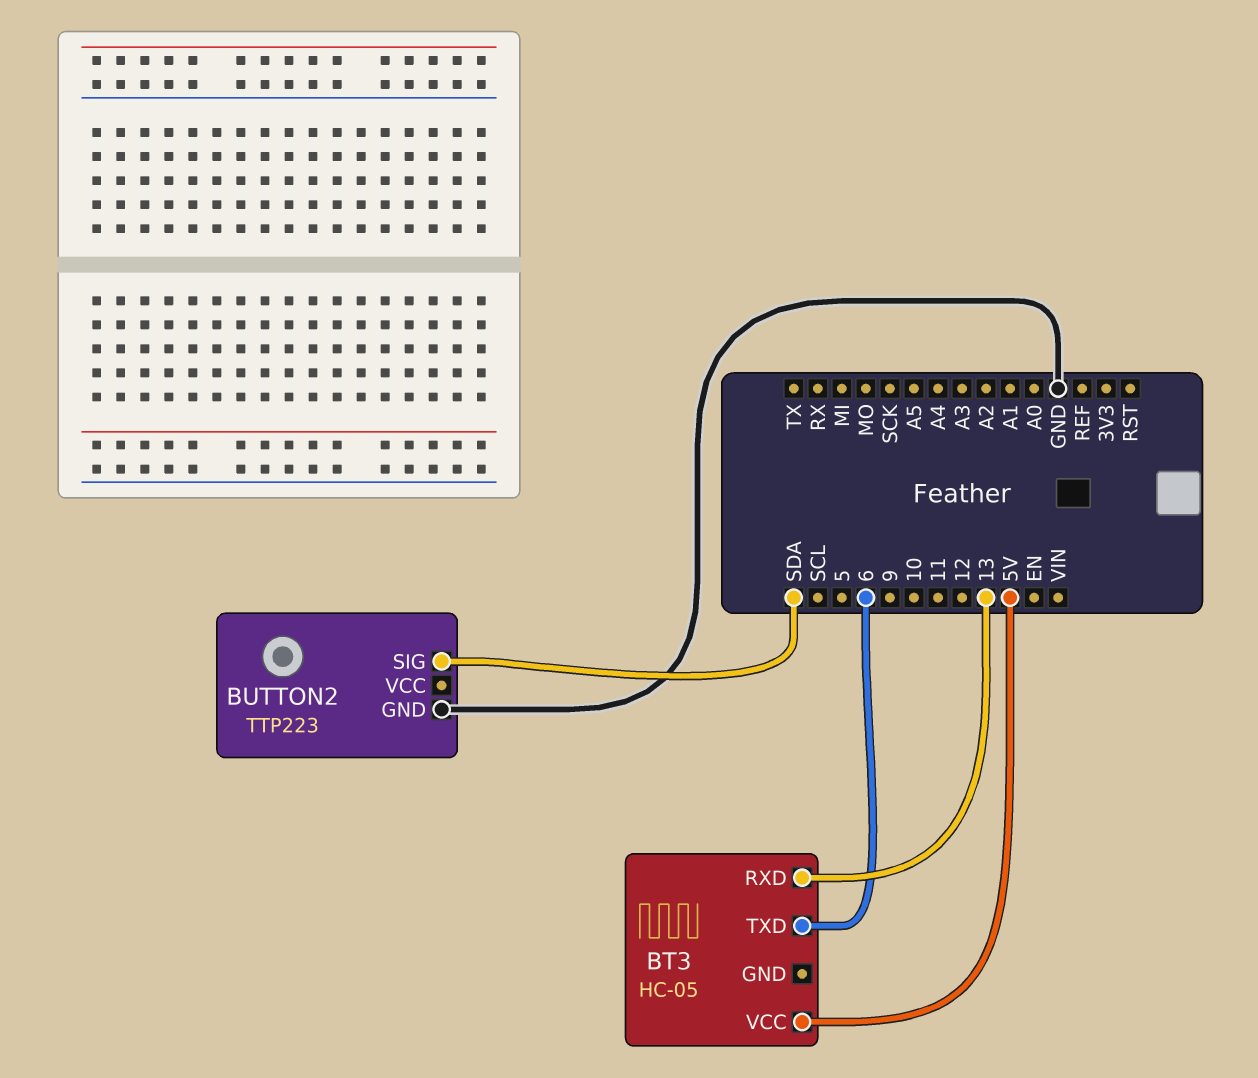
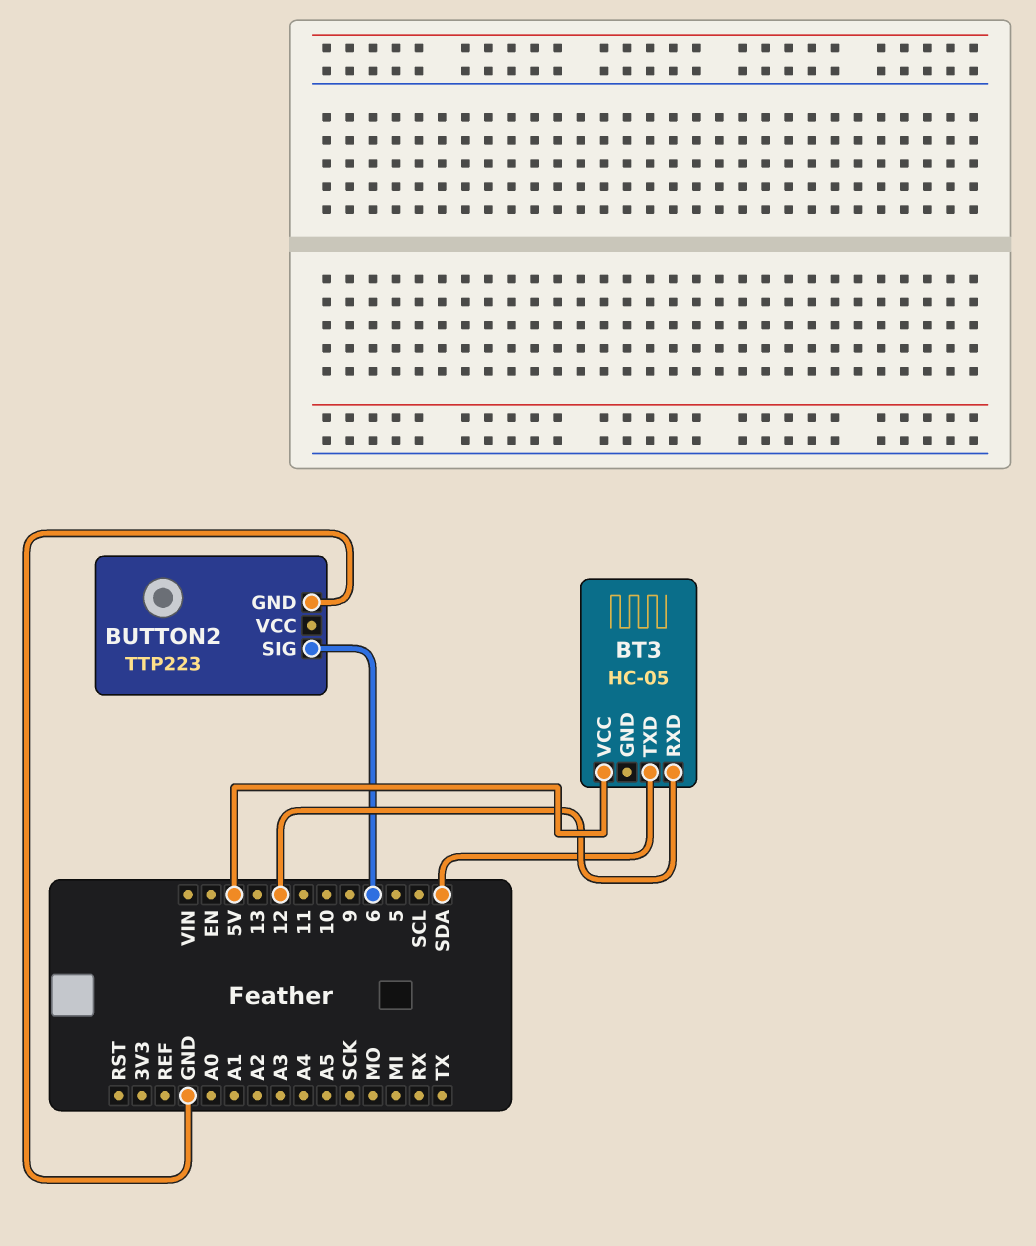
BT3 pin RXD: 13 -> 12
BT3 pin TXD: 6 -> SDA
BUTTON2 pin SIG: SDA -> 6

